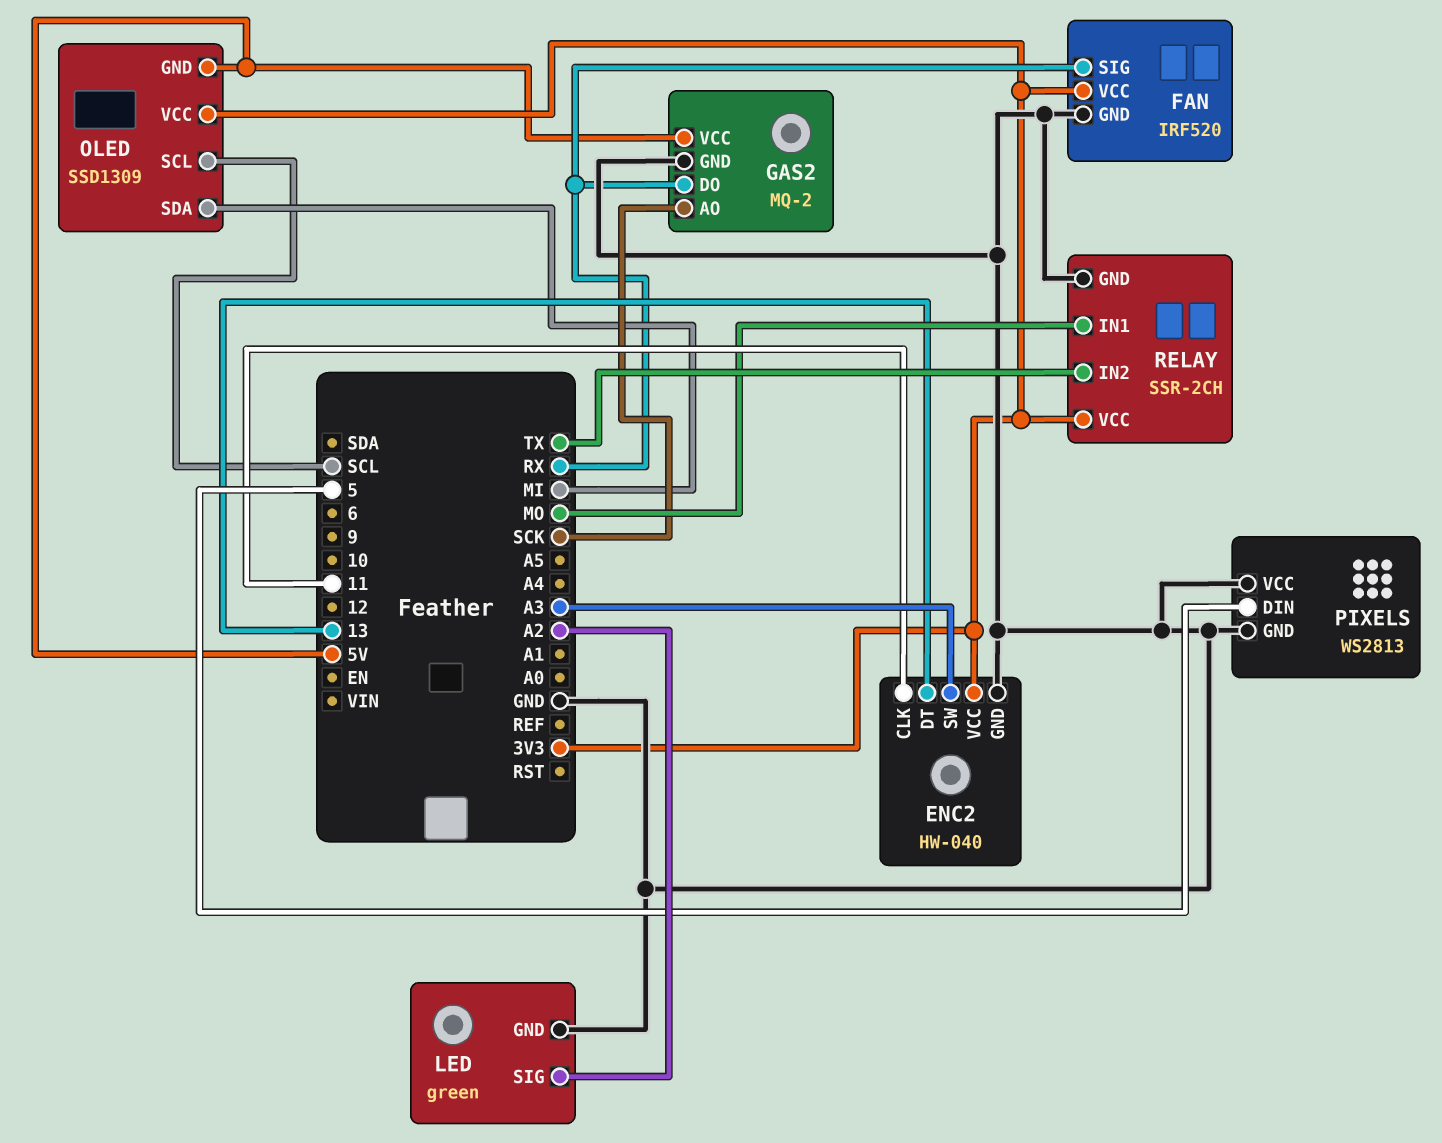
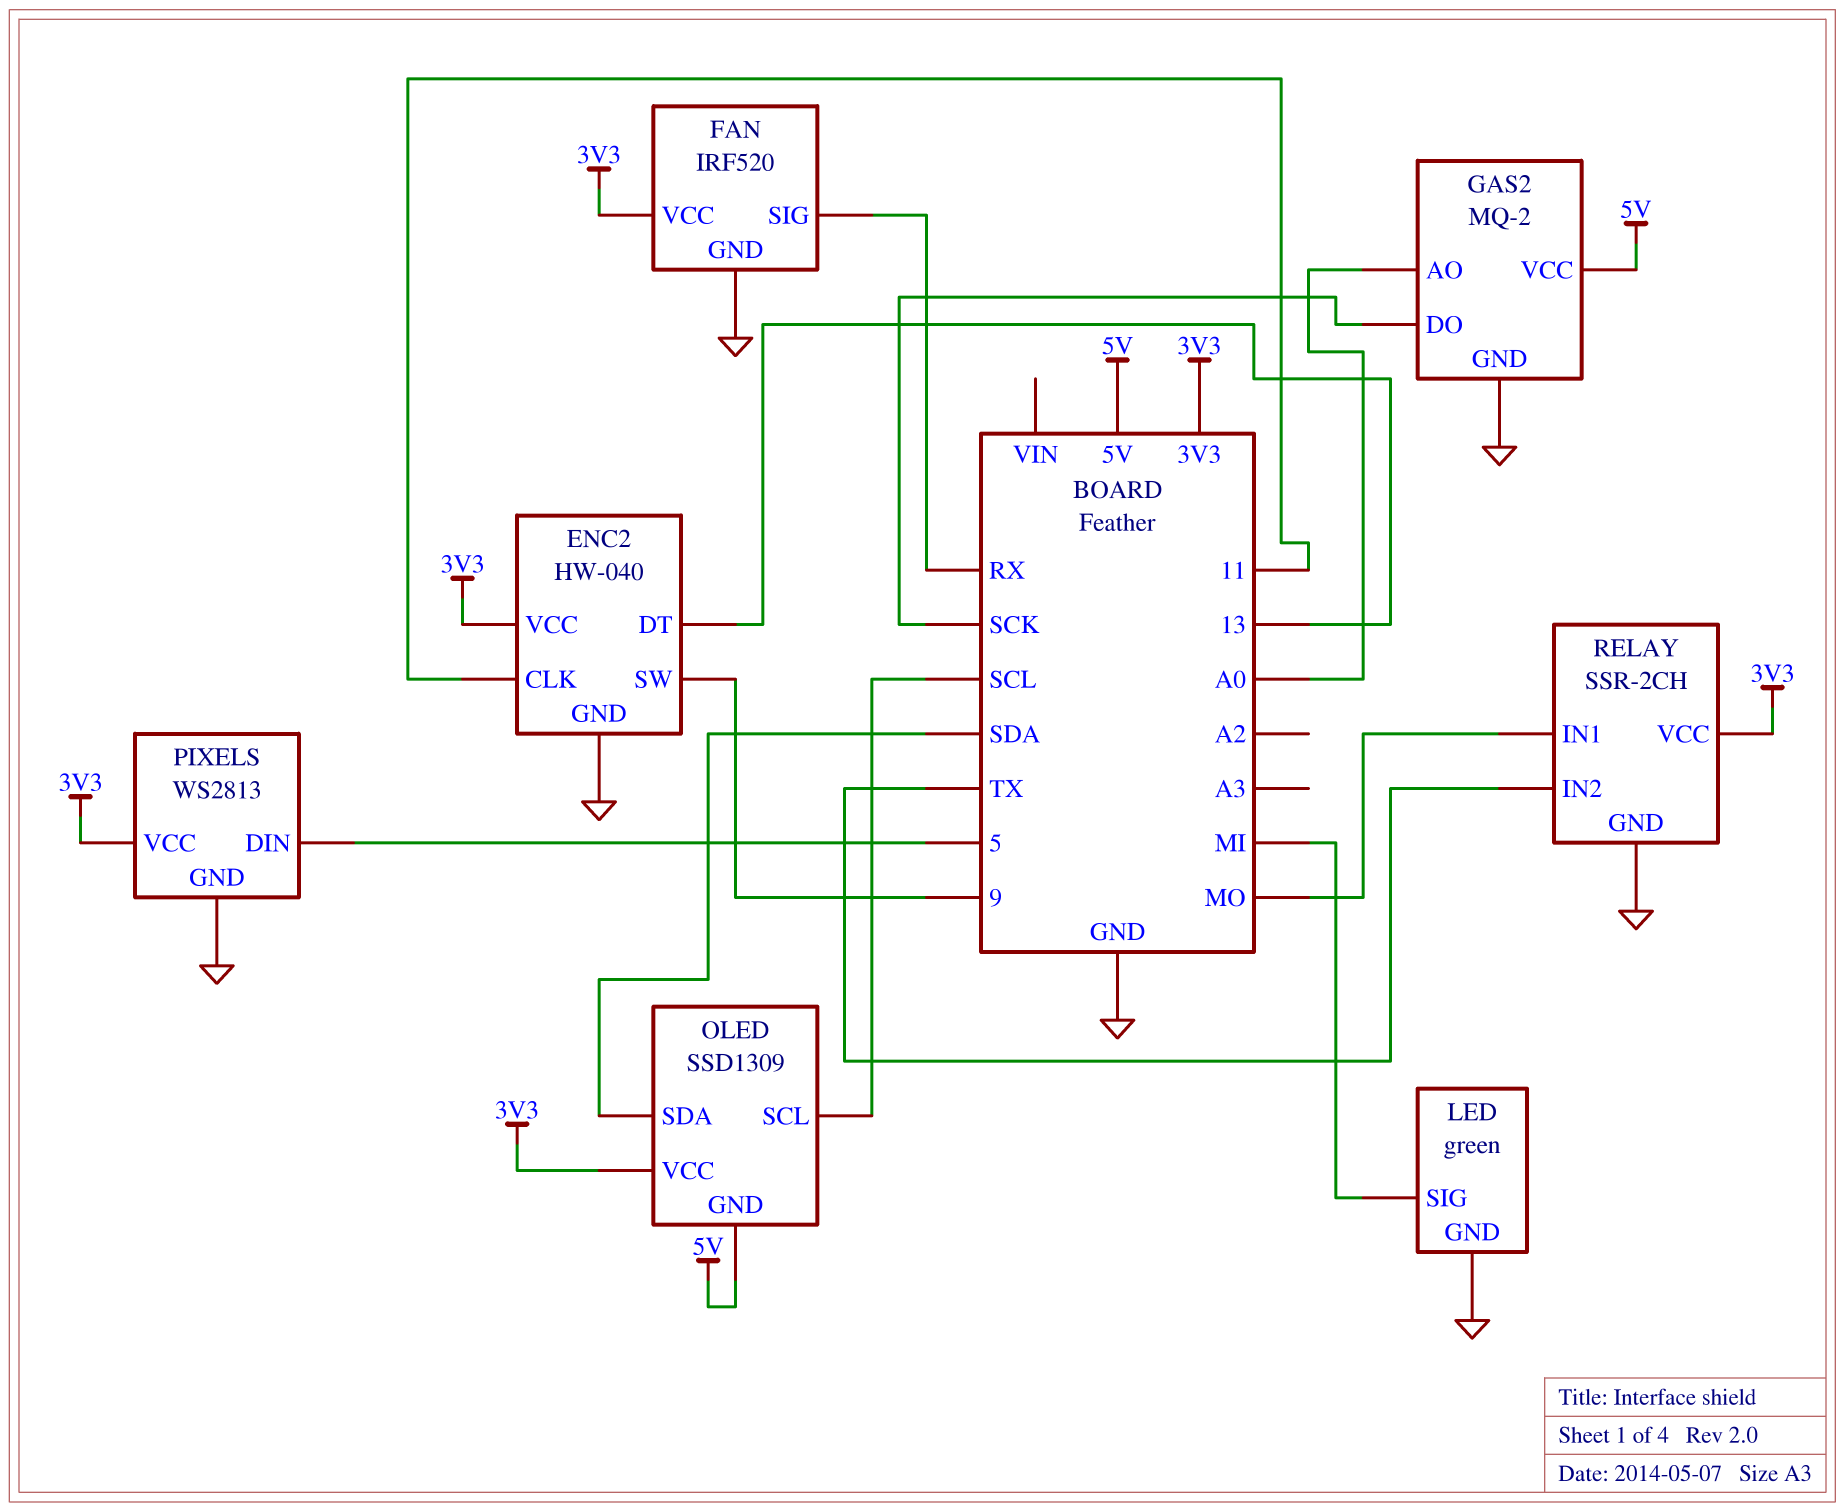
ENC2 pin SW: A3 -> 9
GAS2 pin AO: SCK -> A0
GAS2 pin DO: RX -> SCK
LED pin SIG: A2 -> MI
OLED pin SDA: MI -> SDA
PIXELS pin VCC: GND -> 3V3

